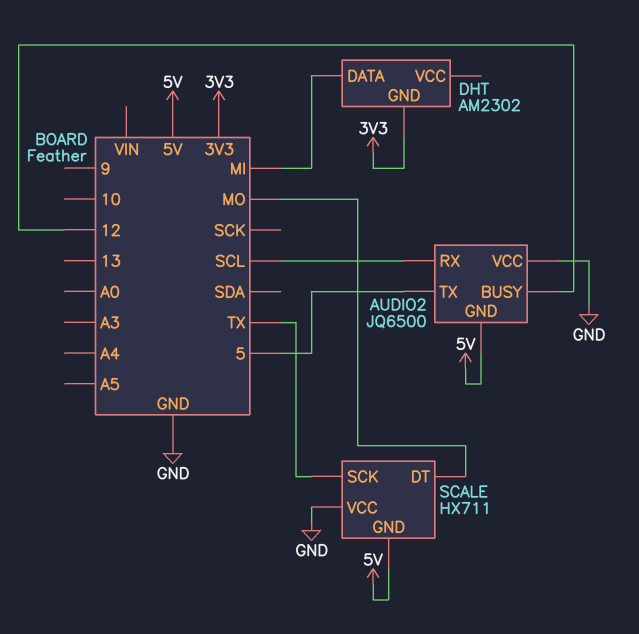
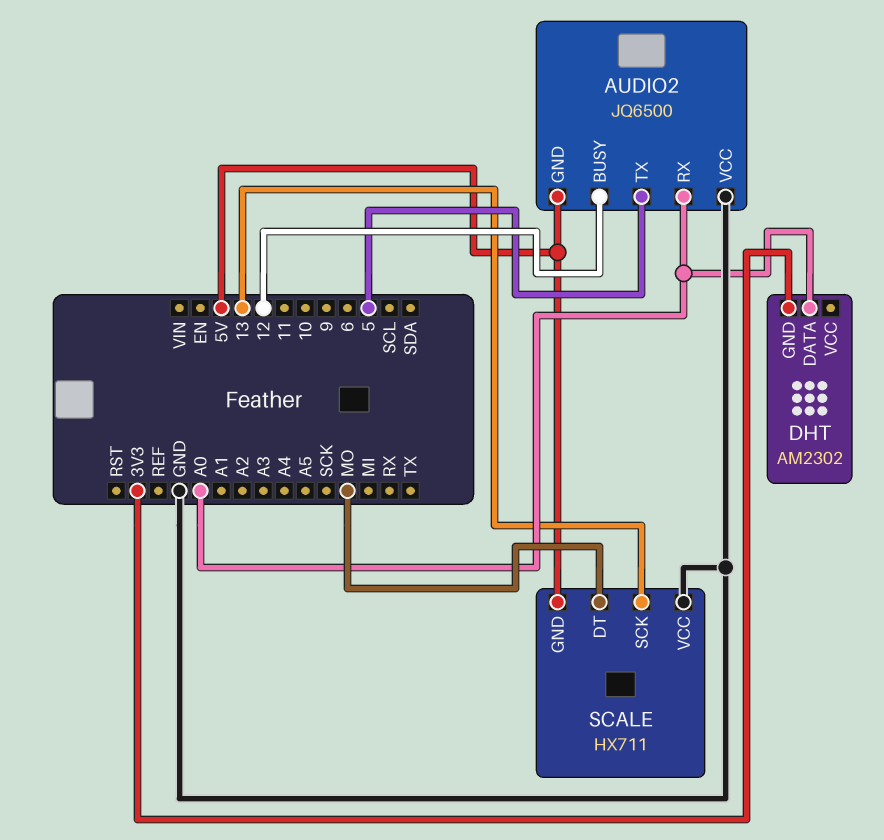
AUDIO2 pin RX: SCL -> A0
DHT pin DATA: MI -> A0
SCALE pin SCK: TX -> 13

